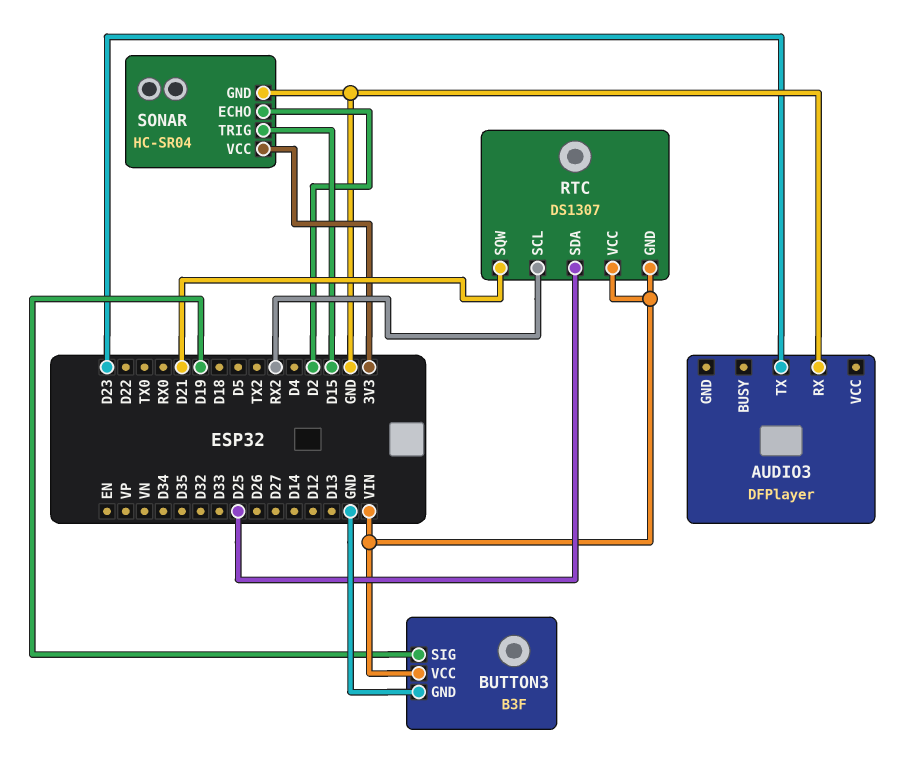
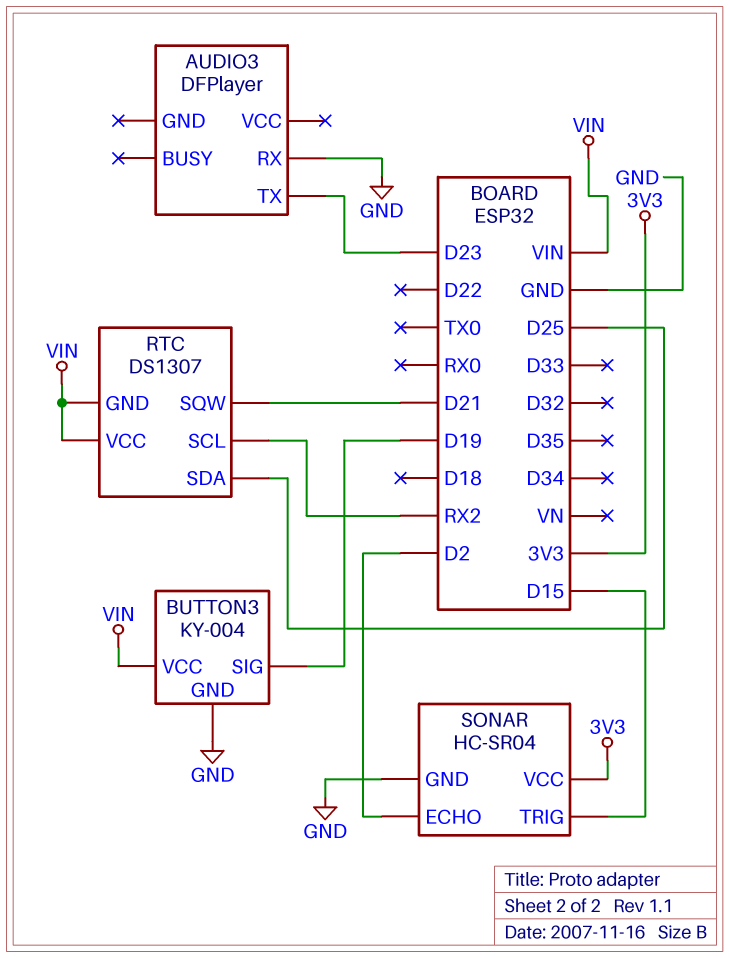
BUTTON3: B3F -> KY-004

